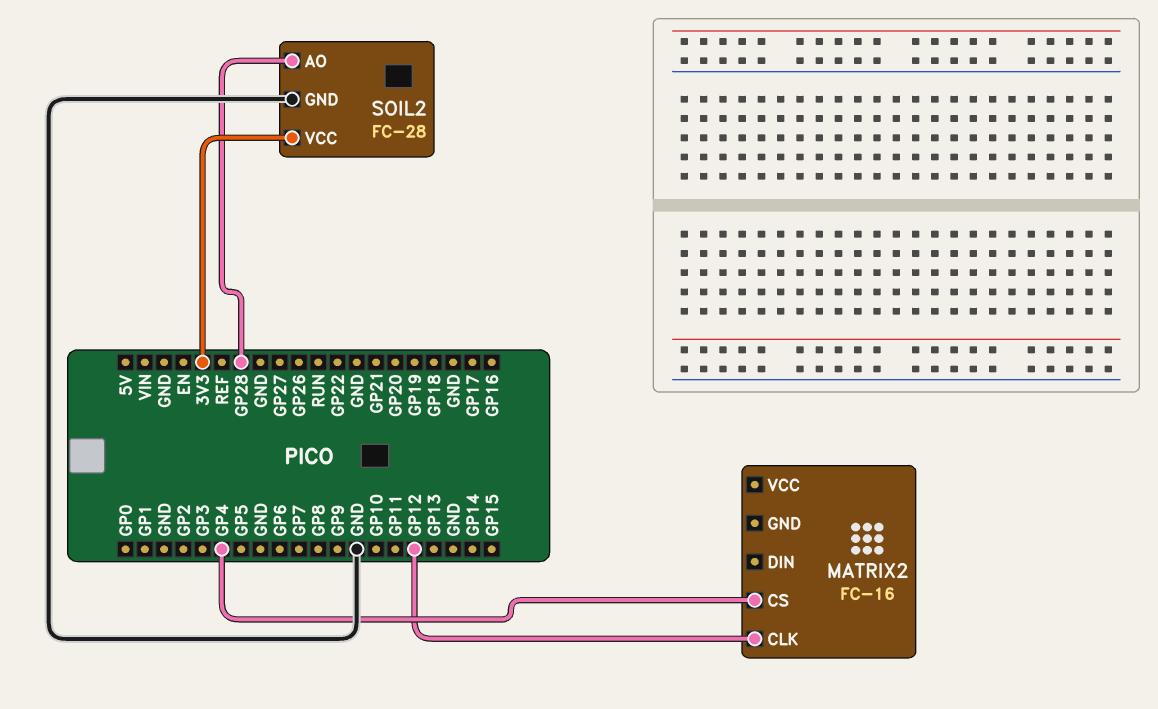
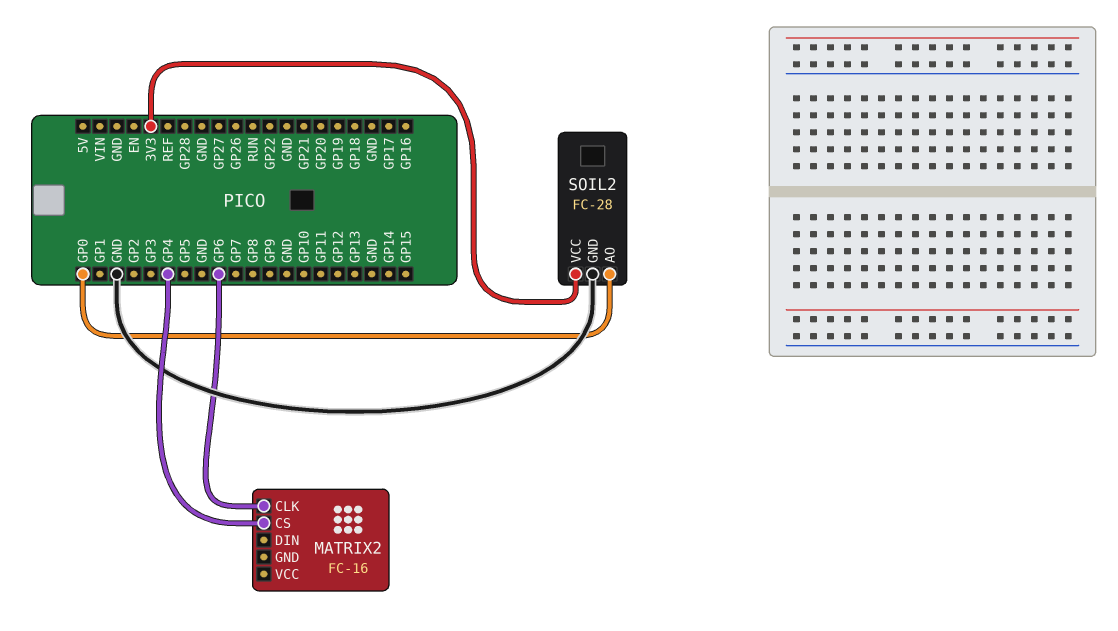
MATRIX2 pin CLK: GP12 -> GP6
SOIL2 pin AO: GP28 -> GP0

